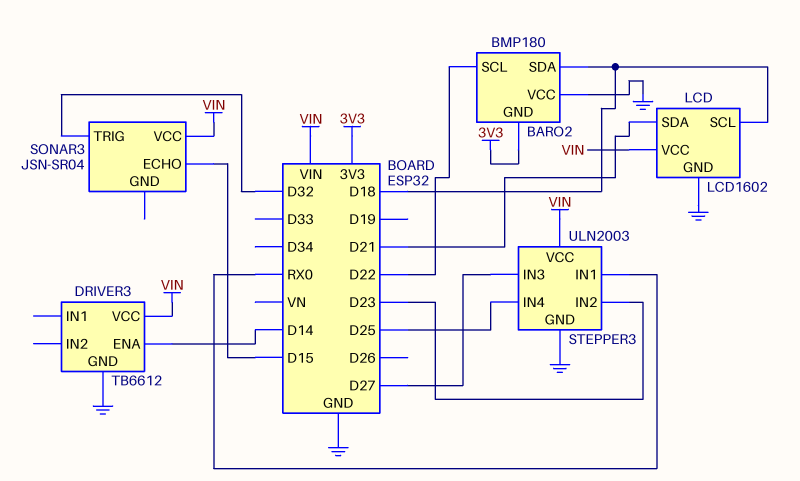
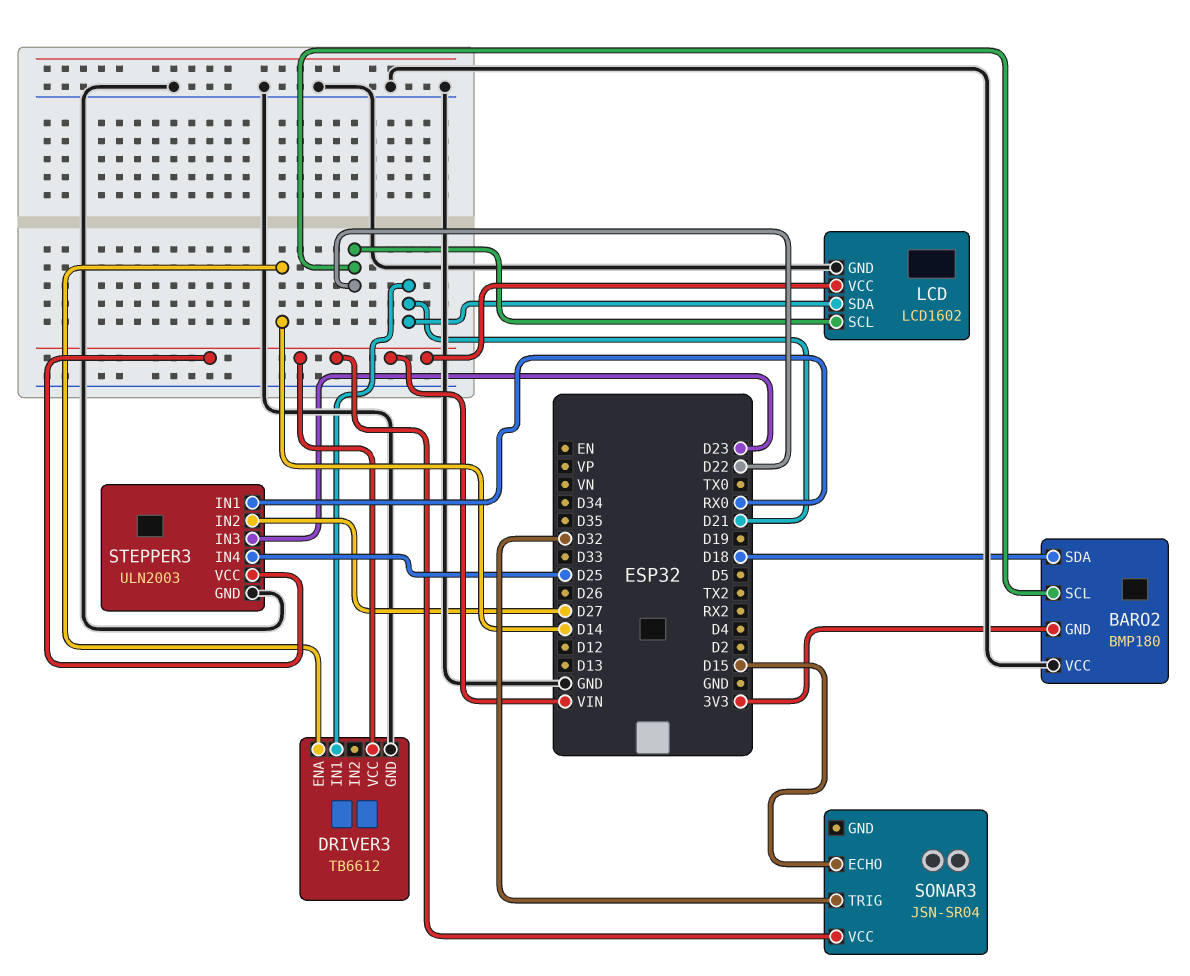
DRIVER3 pin IN1: none -> D21
LCD pin SCL: D18 -> D22
STEPPER3 pin IN2: D23 -> D27
STEPPER3 pin IN3: D27 -> D23

